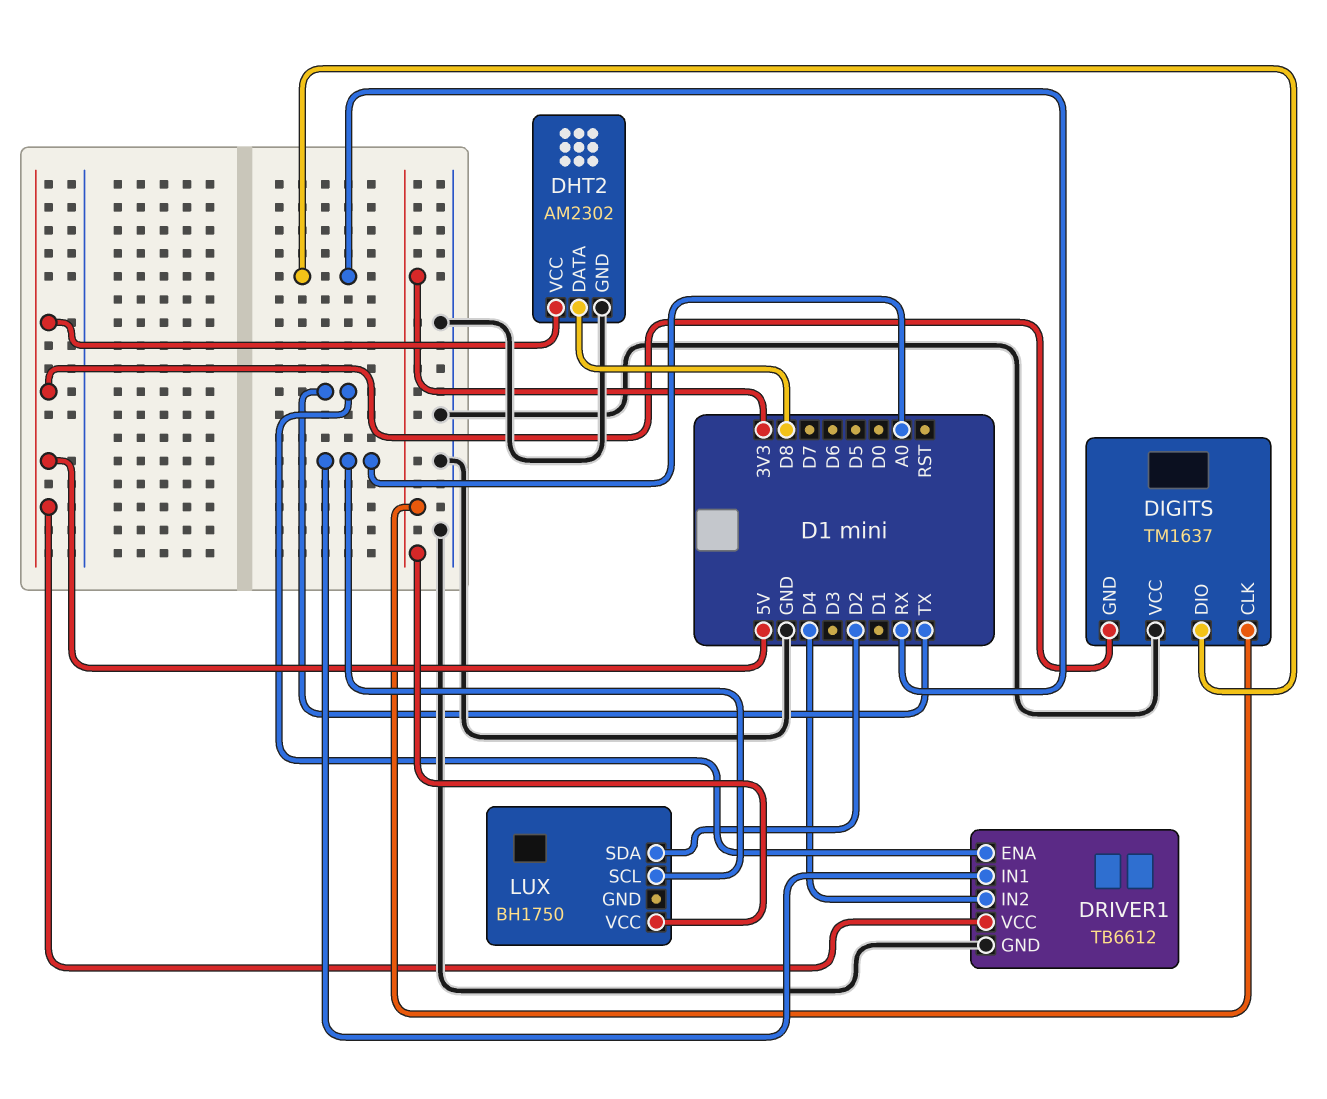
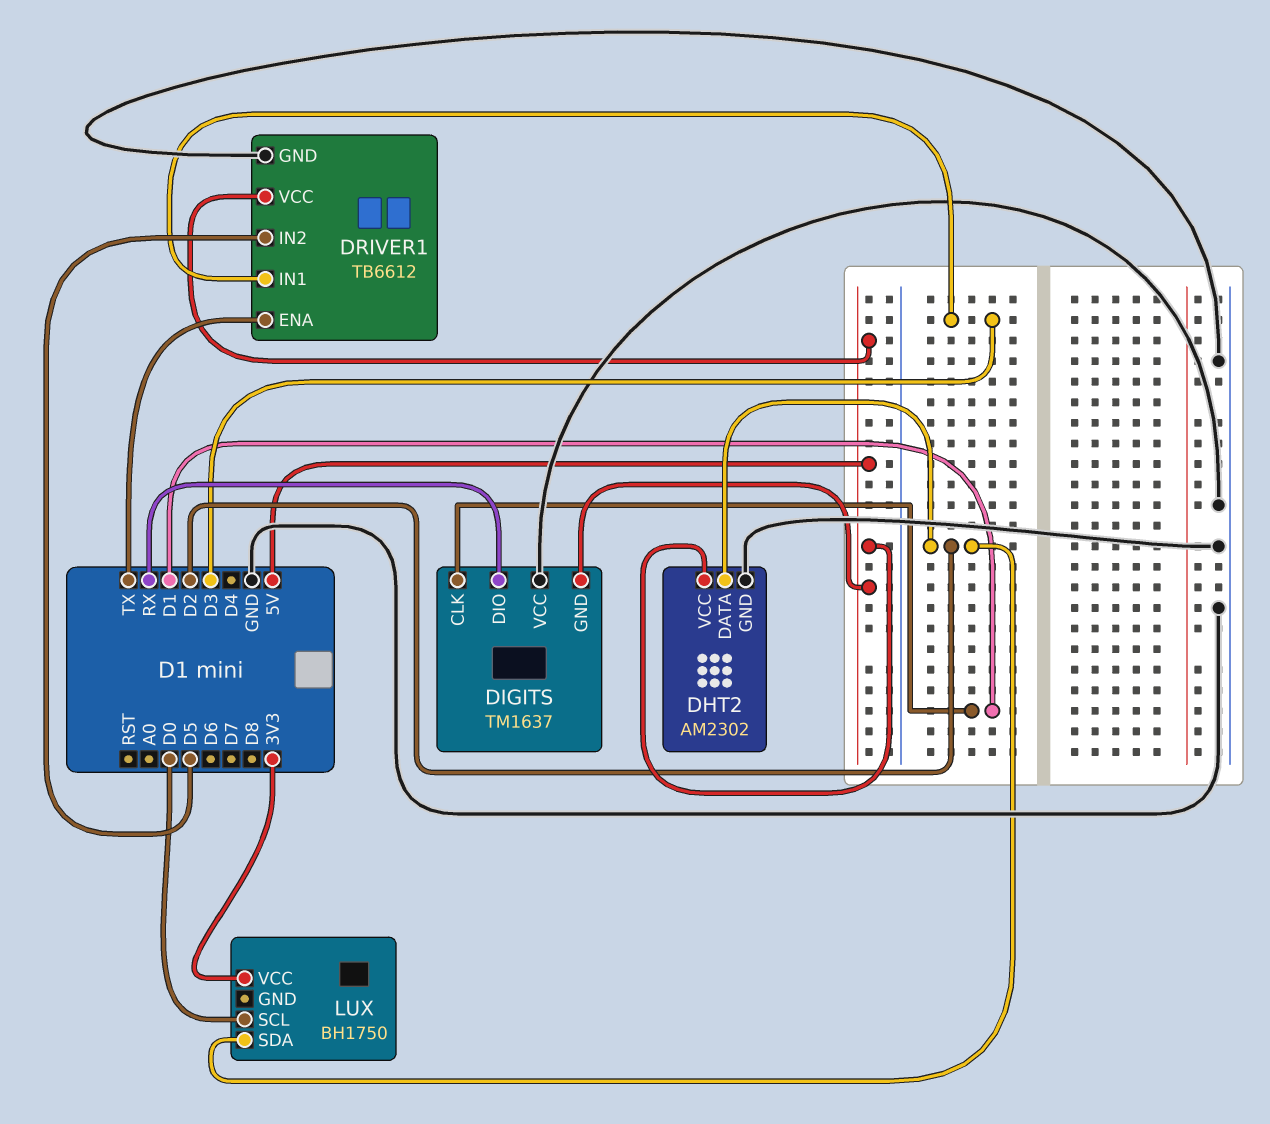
DHT2 pin DATA: D8 -> D2
DIGITS pin CLK: 3V3 -> D1
DRIVER1 pin IN1: A0 -> D3
DRIVER1 pin IN2: D4 -> D5
LUX pin SCL: A0 -> D0

